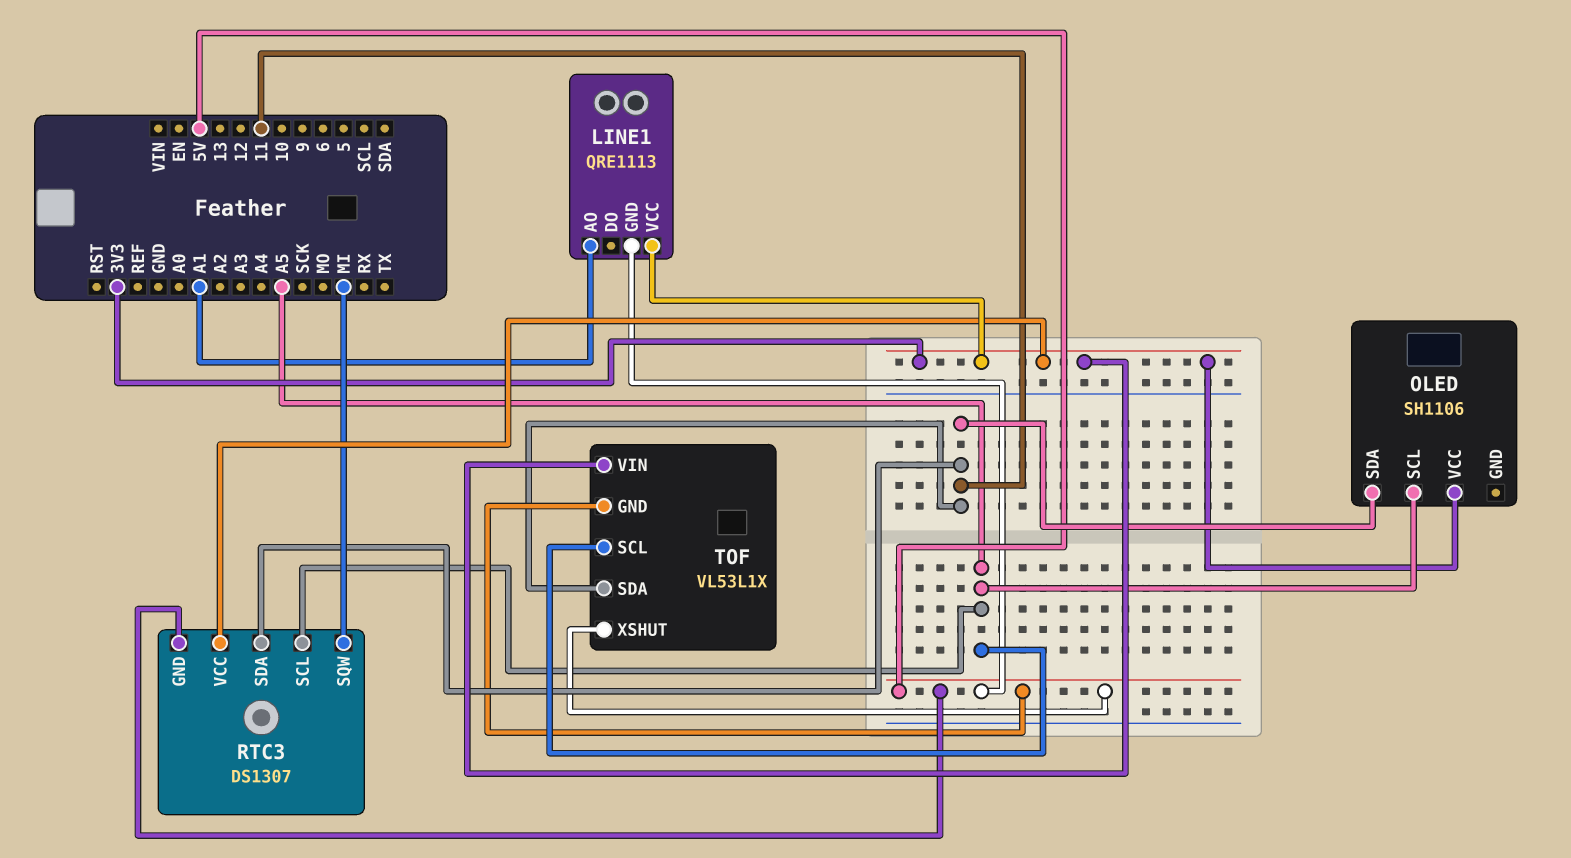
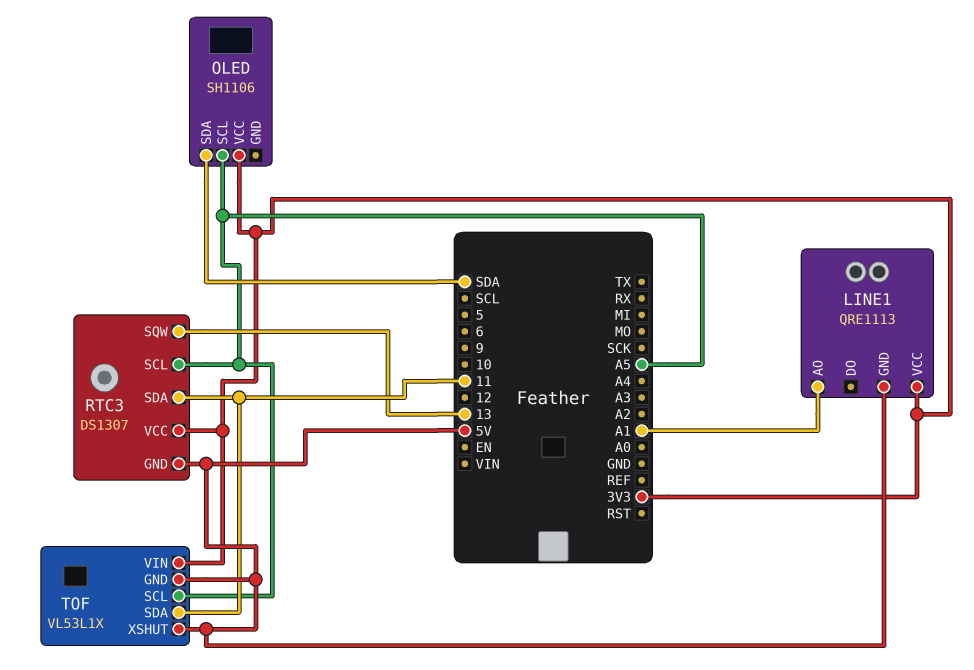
OLED pin SDA: 11 -> SDA
RTC3 pin SQW: MI -> 13

